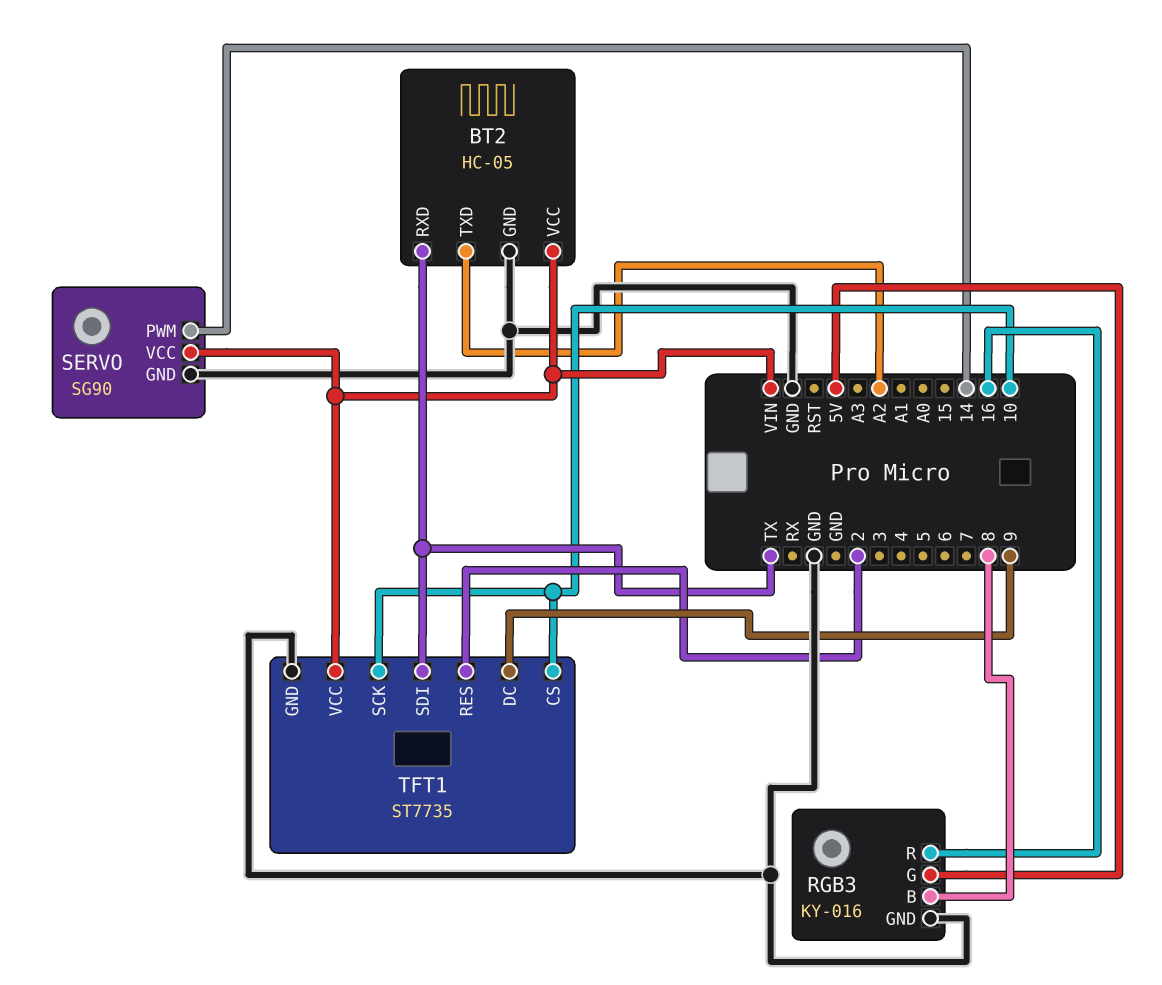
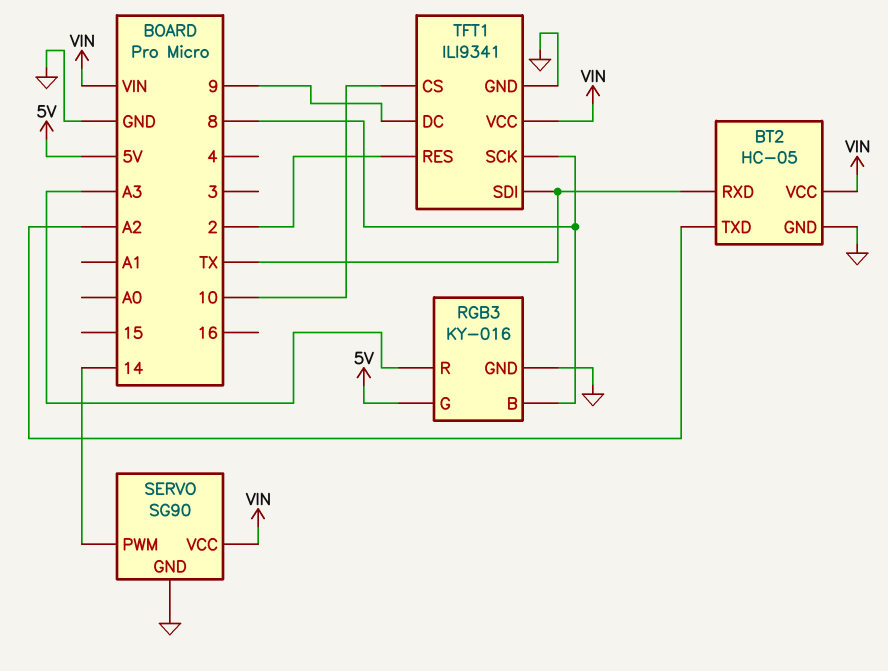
RGB3 pin R: 16 -> A3
TFT1: ST7735 -> ILI9341
TFT1 pin SCK: 10 -> 8

